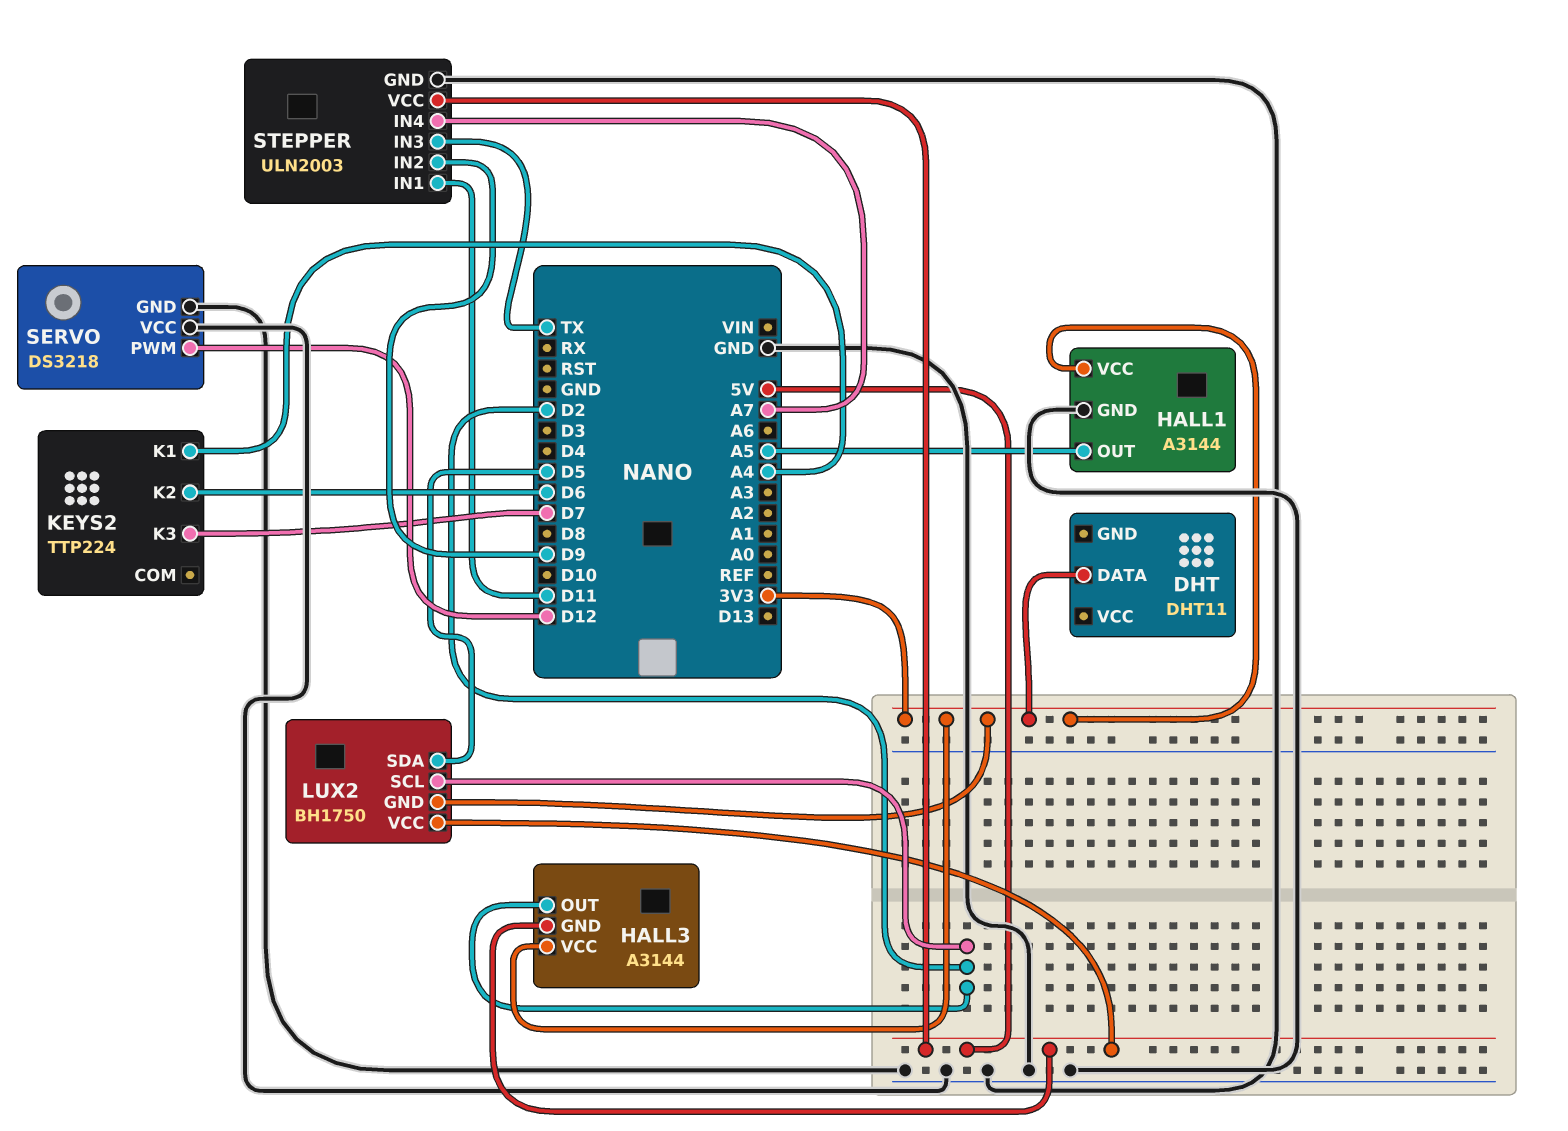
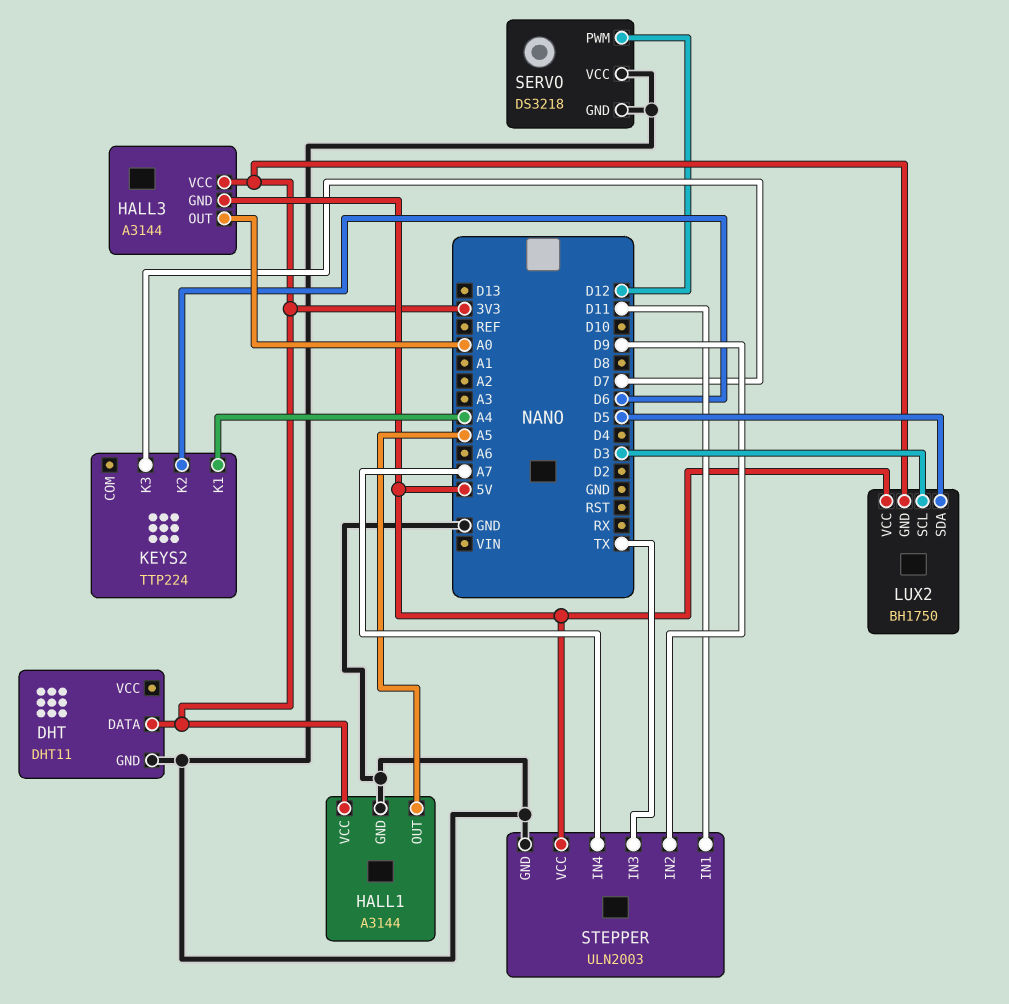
DHT pin GND: none -> GND
HALL3 pin OUT: D2 -> A0
LUX2 pin SCL: D2 -> D3

